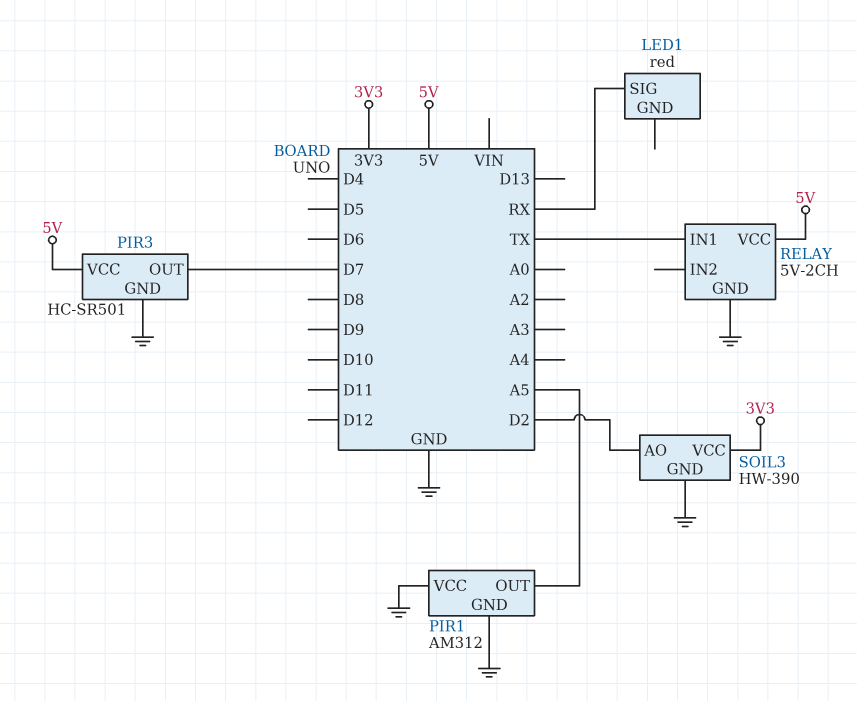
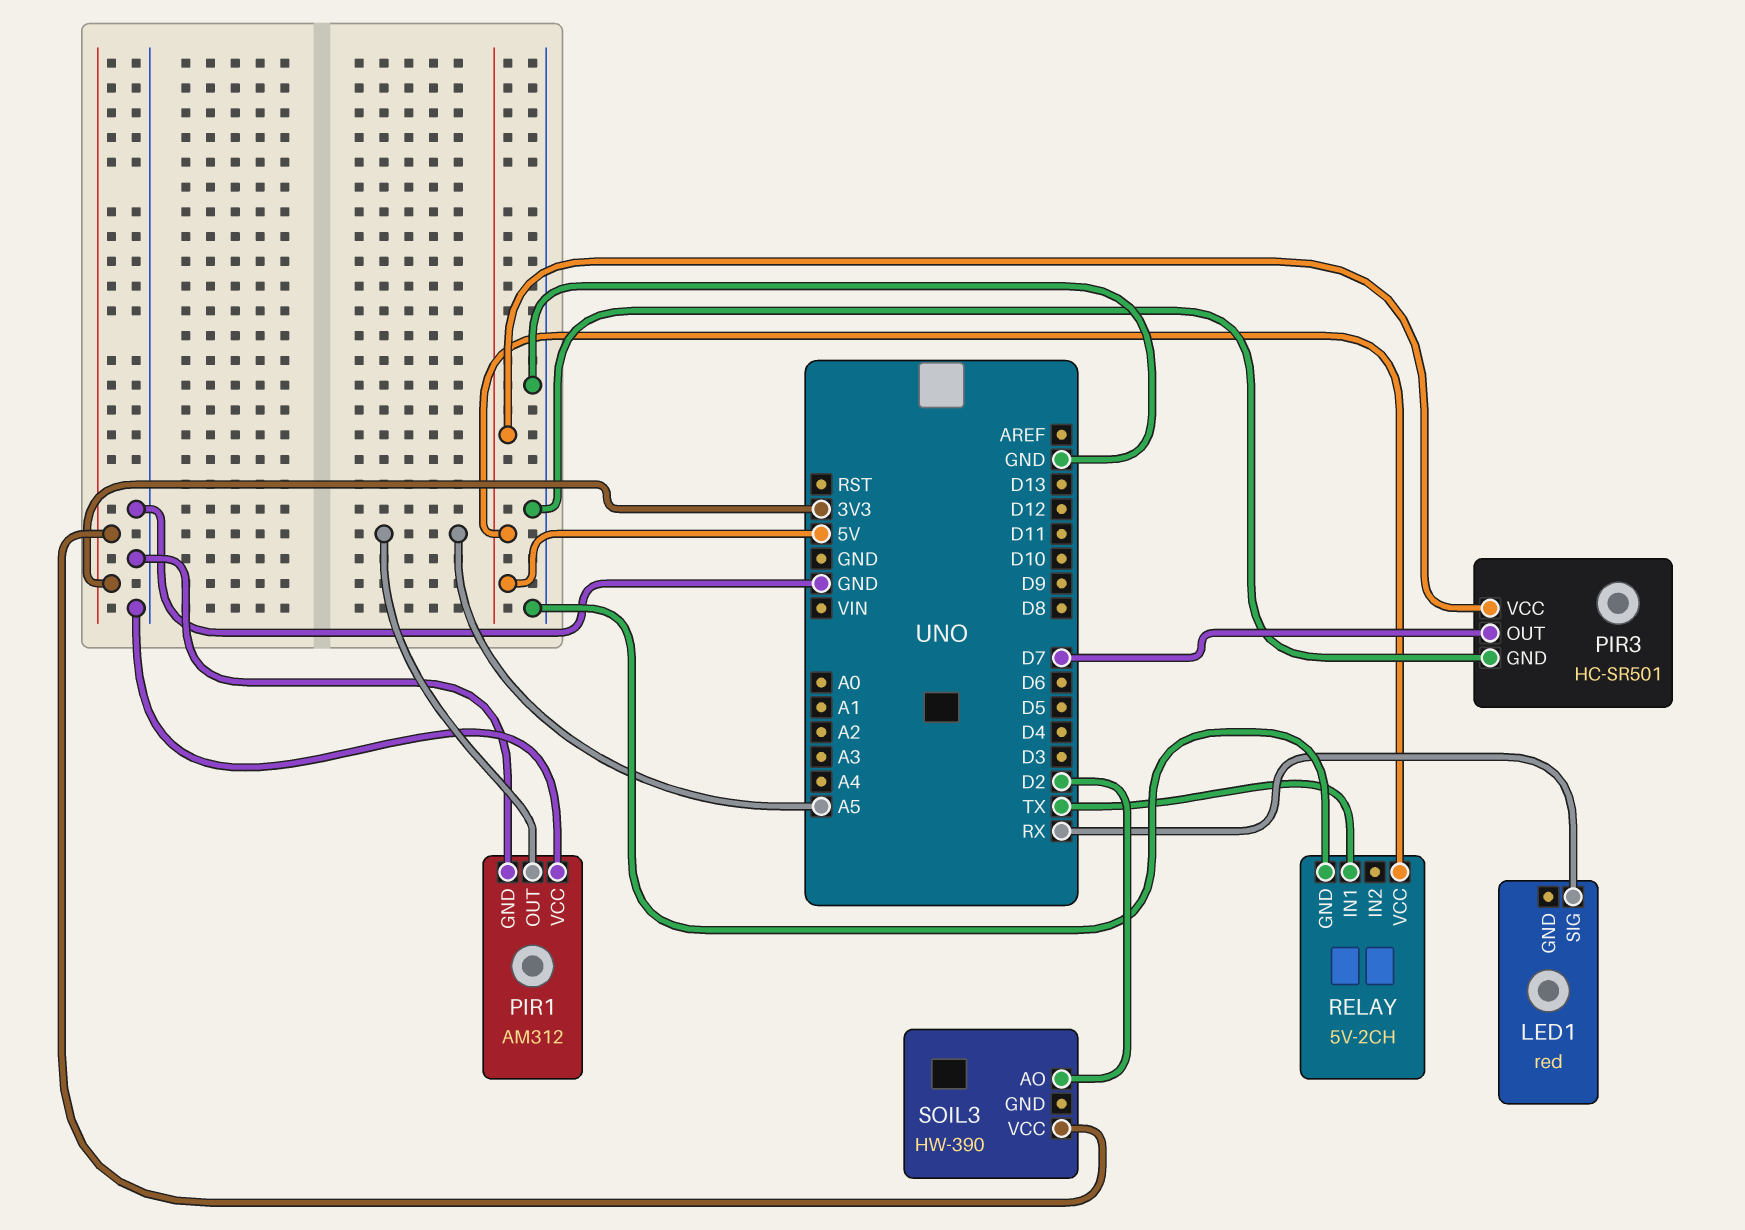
SOIL3 pin GND: GND -> none

